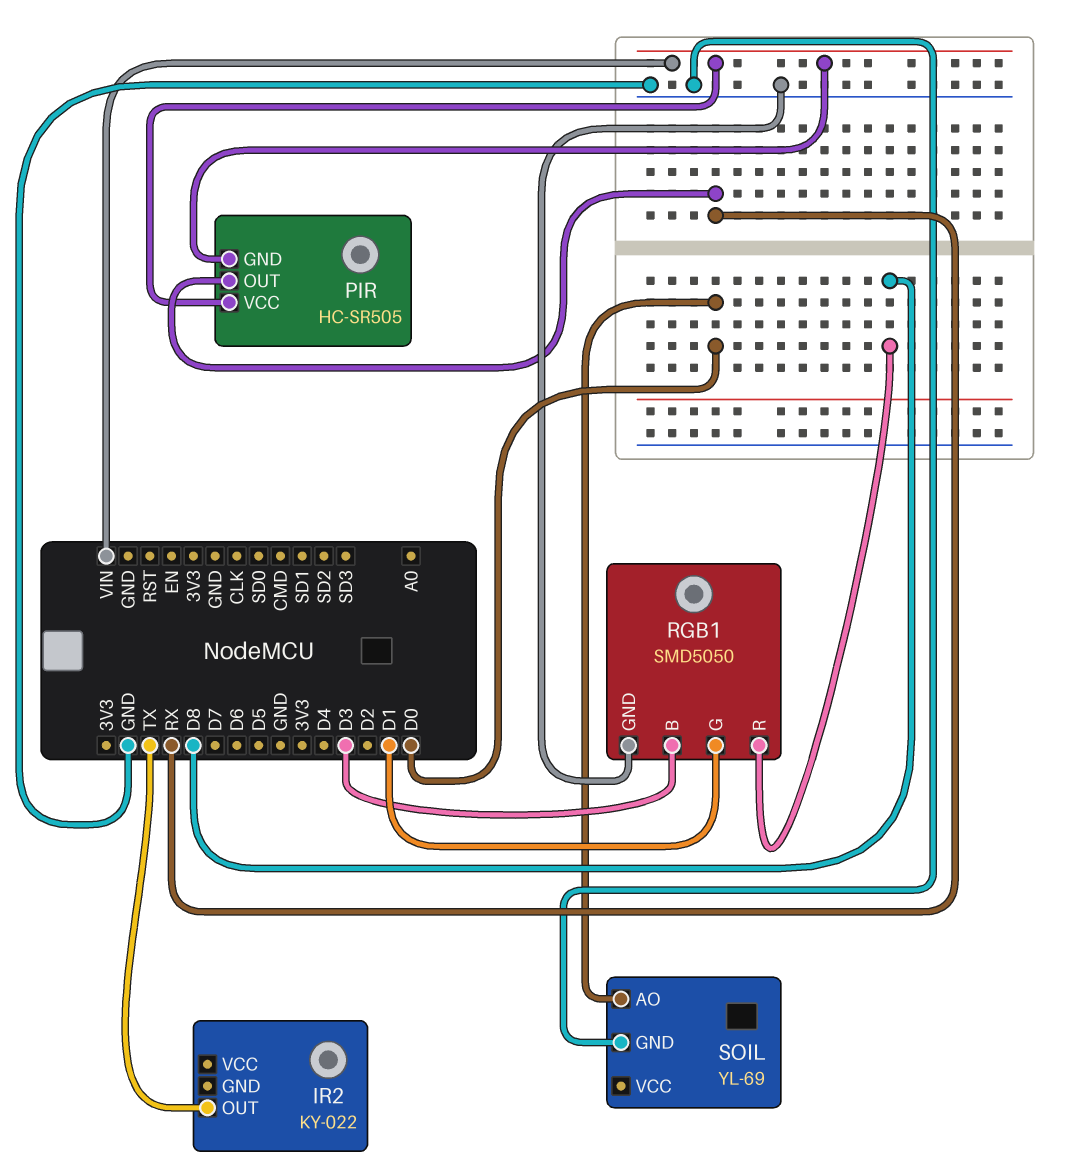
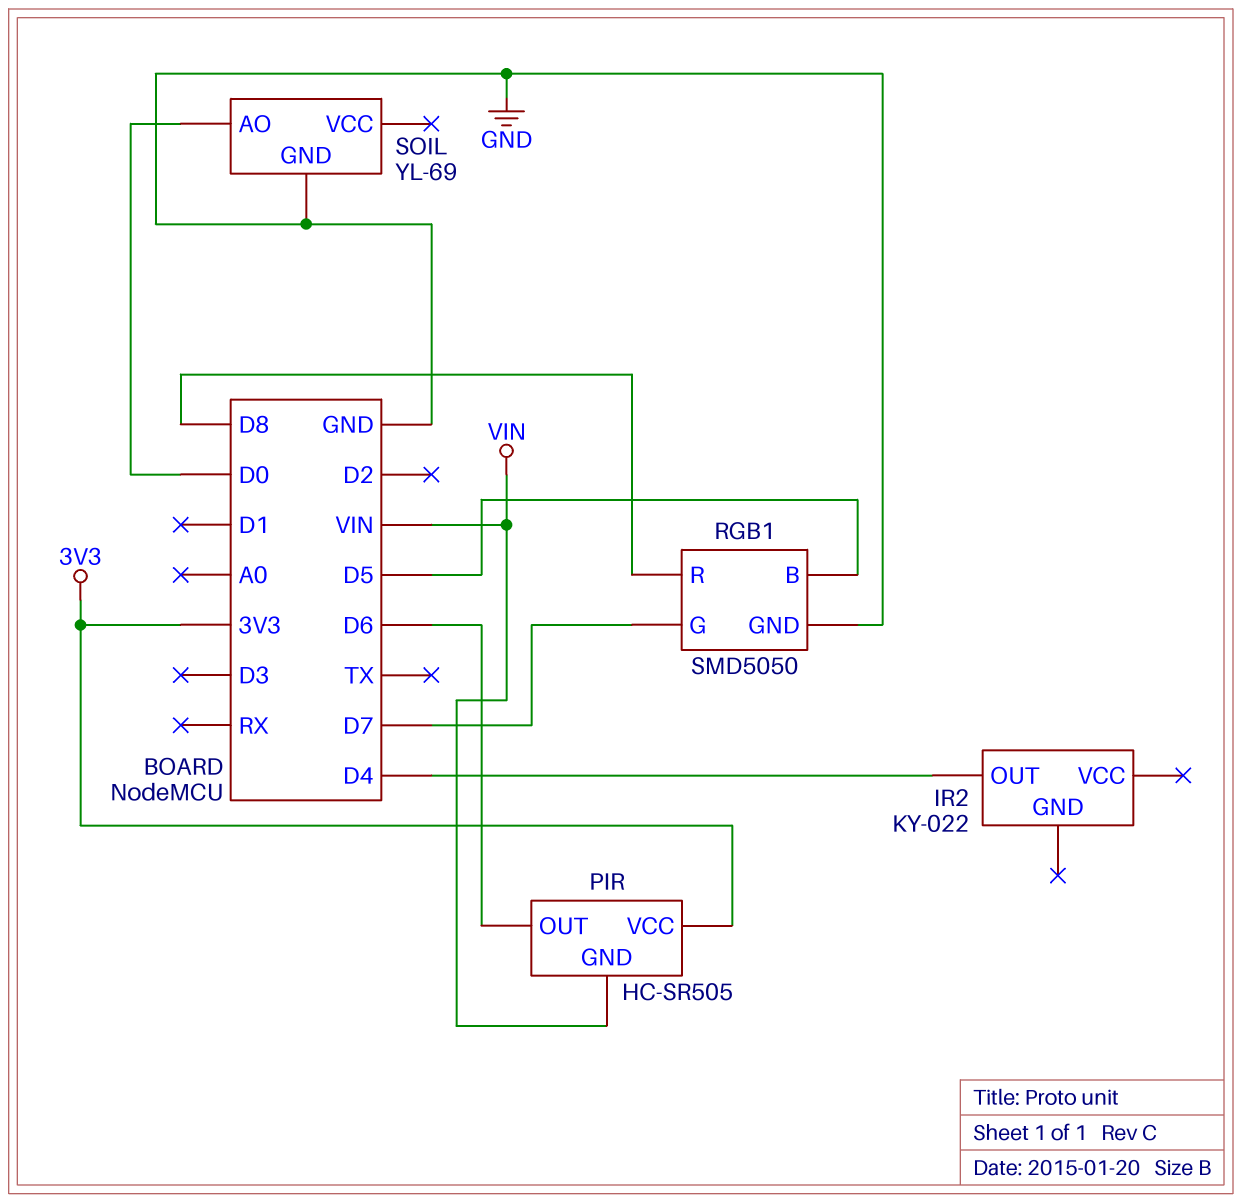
IR2 pin OUT: TX -> D4
PIR pin OUT: RX -> D6
PIR pin VCC: VIN -> 3V3
RGB1 pin B: D3 -> D5
RGB1 pin G: D1 -> D7

